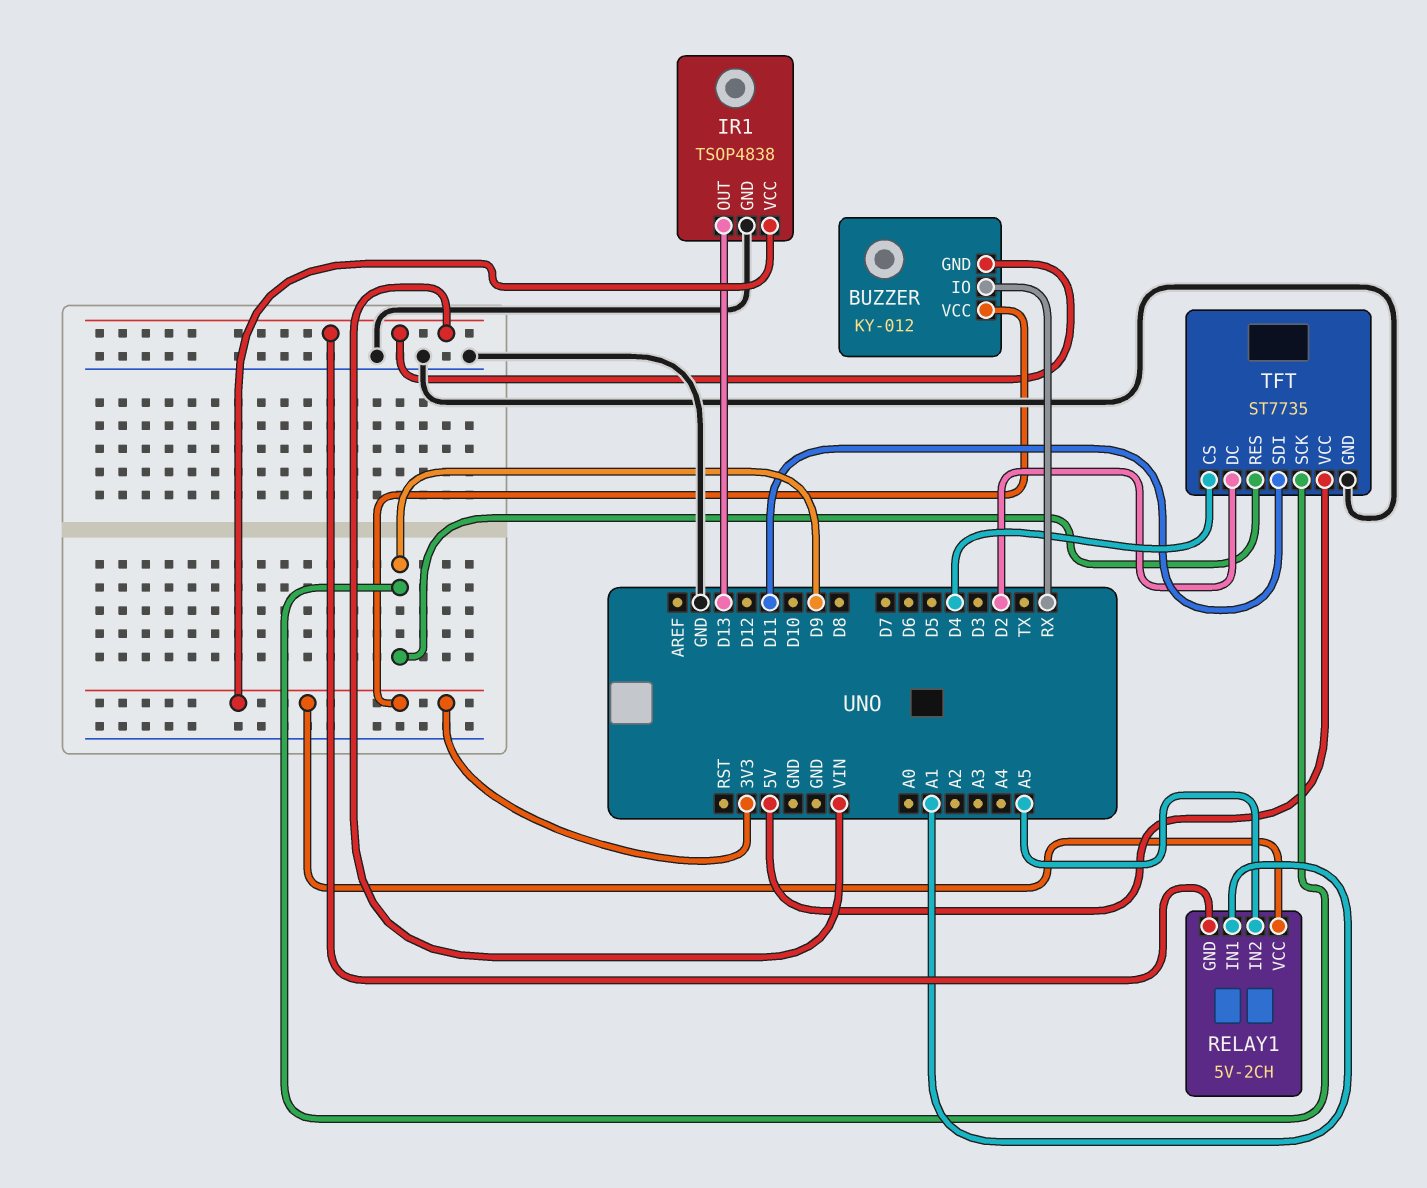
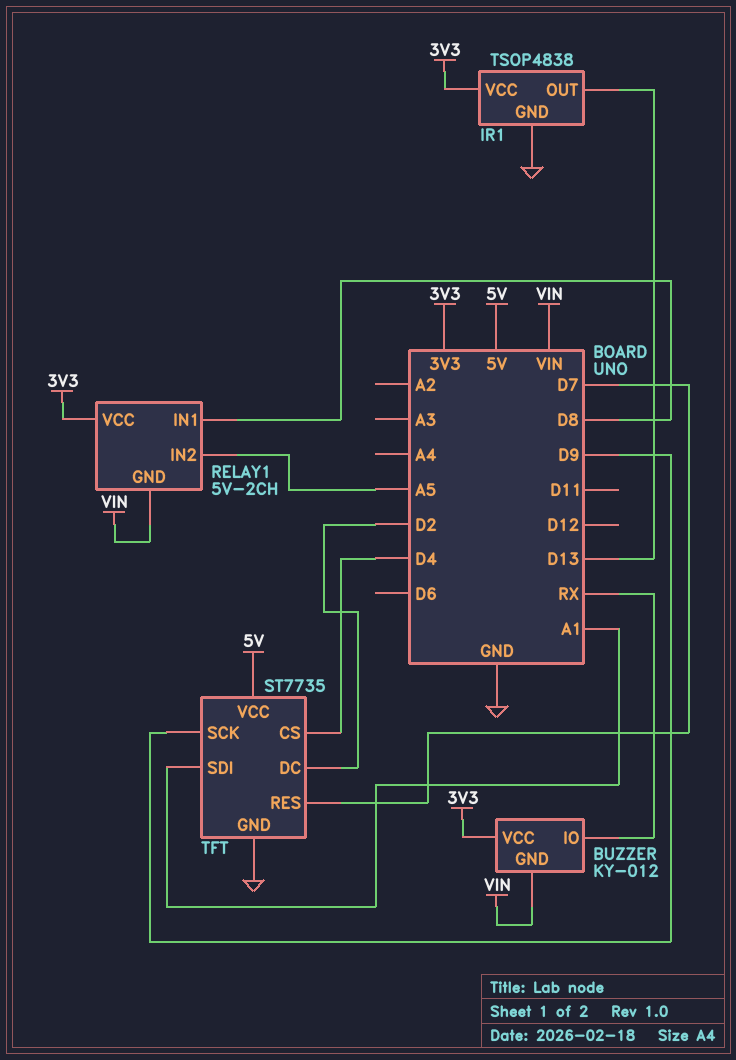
RELAY1 pin IN1: A1 -> D8
TFT pin RES: D9 -> D7
TFT pin SDI: D11 -> A1

